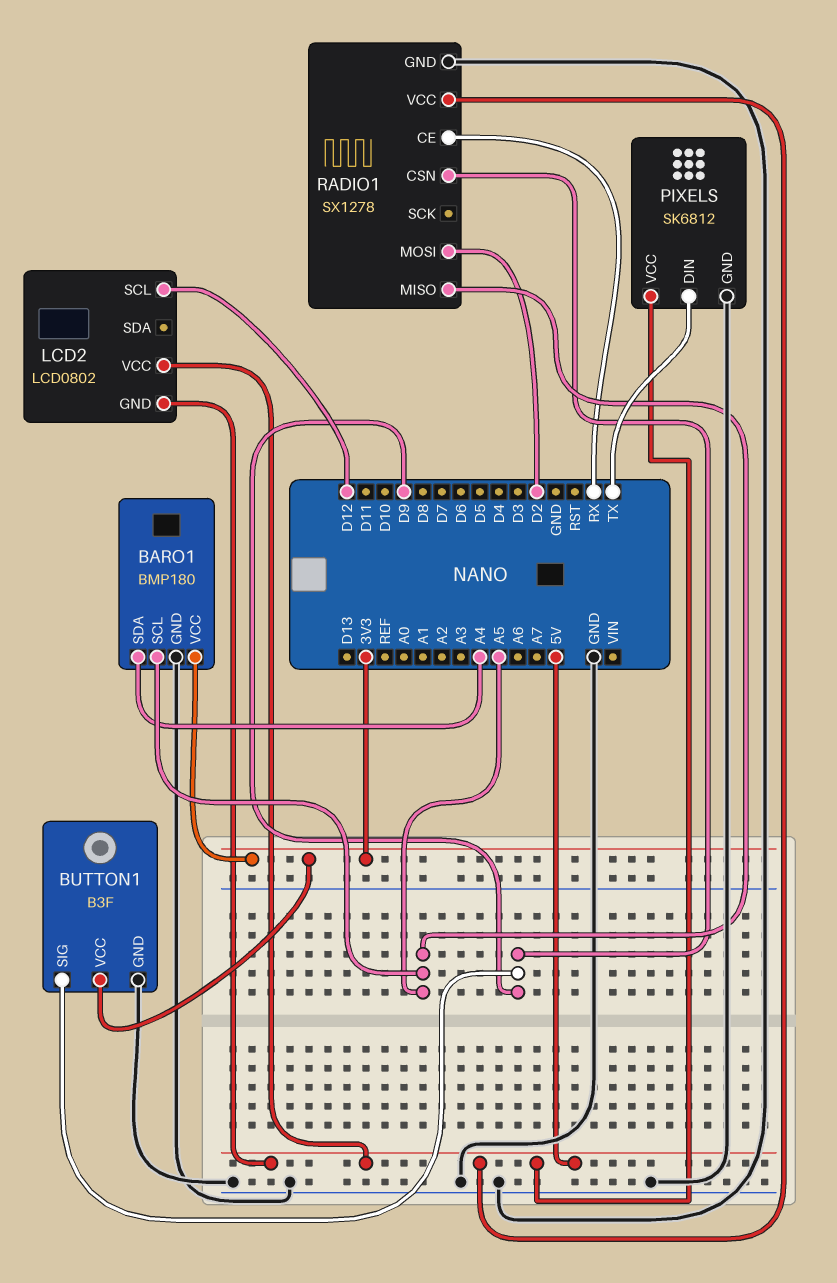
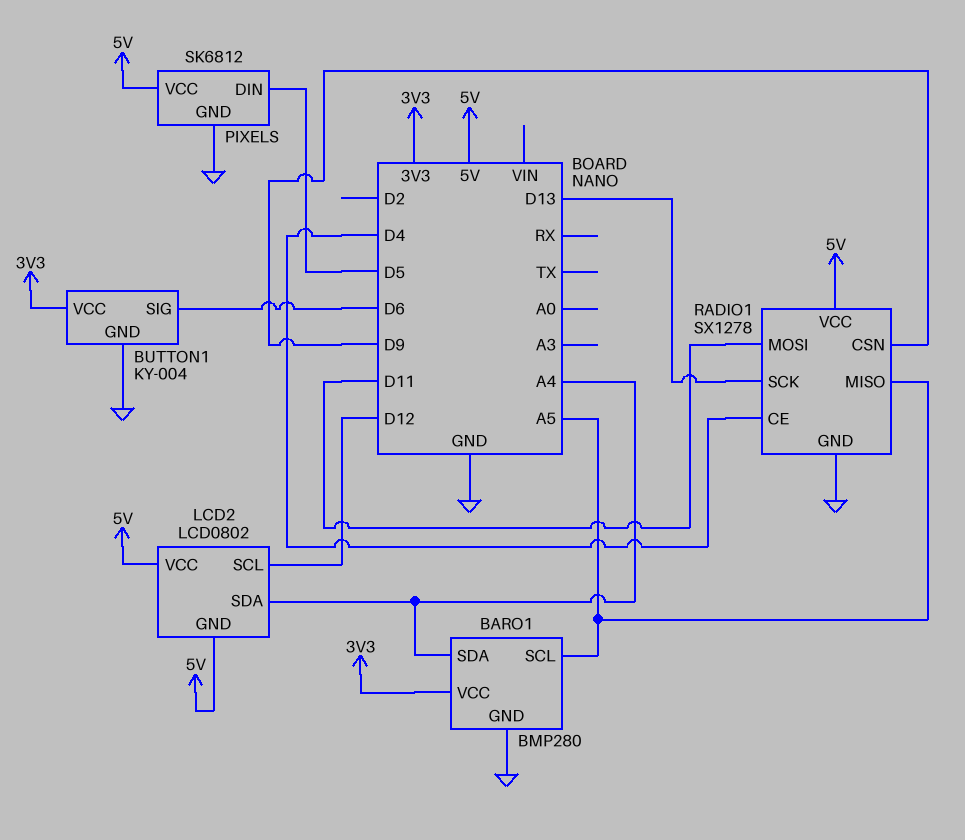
BARO1: BMP180 -> BMP280
BUTTON1: B3F -> KY-004
BUTTON1 pin SIG: D9 -> D6
LCD2 pin SDA: none -> A4
PIXELS pin DIN: TX -> D5
RADIO1 pin CE: RX -> D4
RADIO1 pin MOSI: D2 -> D11
RADIO1 pin SCK: none -> D13

